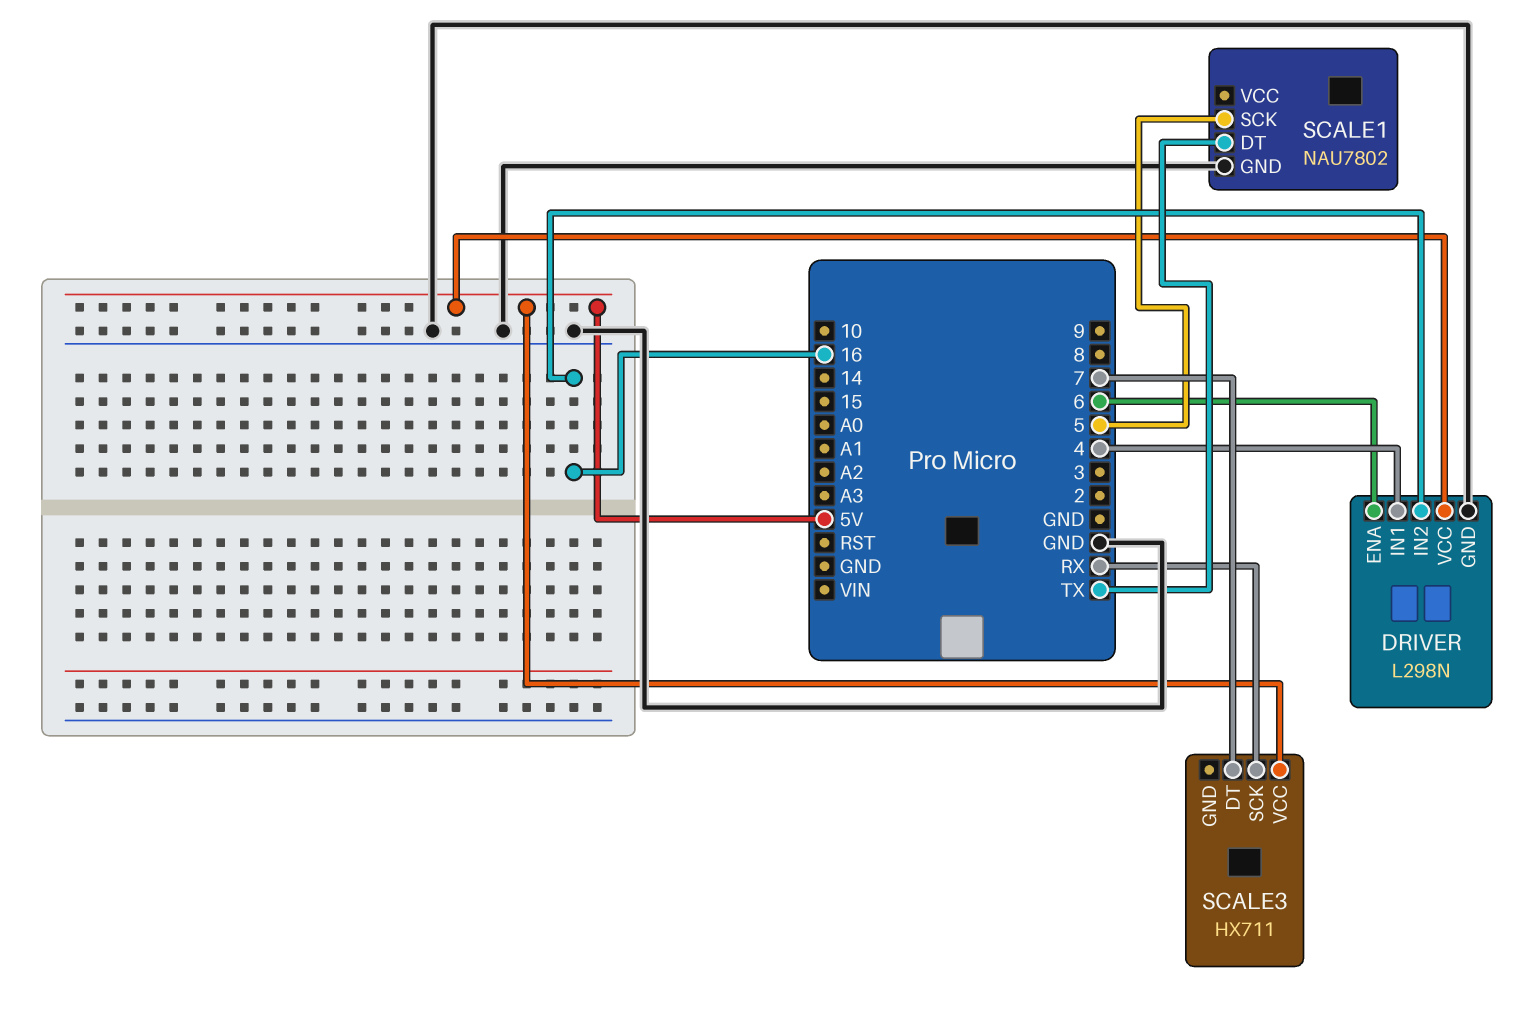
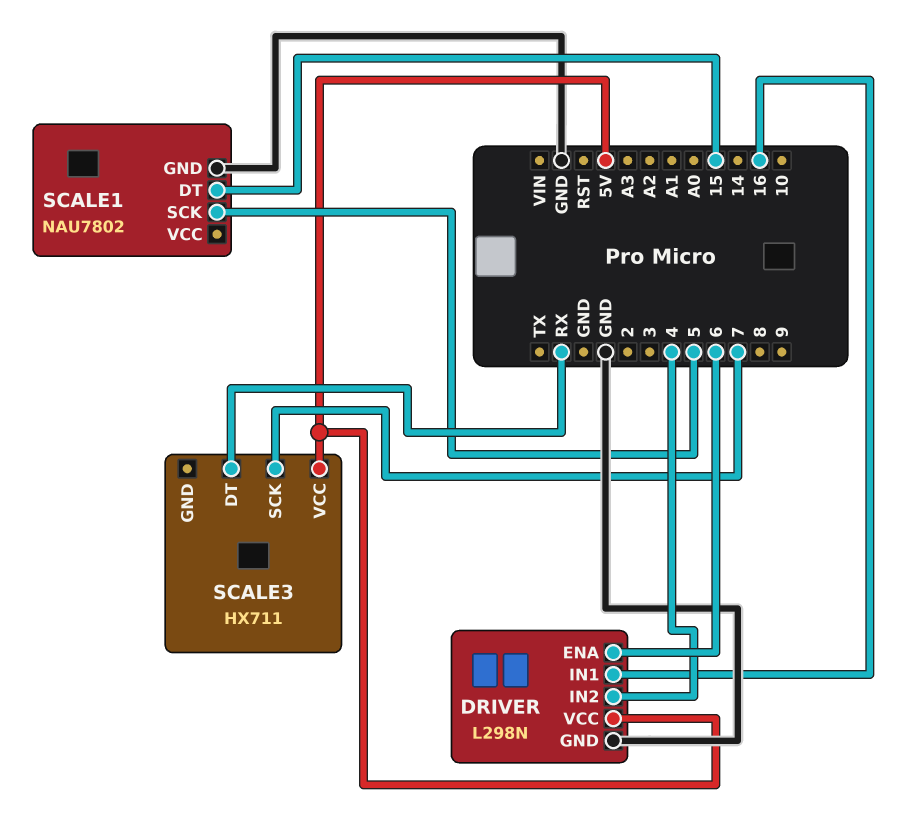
DRIVER pin IN1: 4 -> 16
DRIVER pin IN2: 16 -> 4
SCALE1 pin DT: TX -> 15
SCALE3 pin DT: 7 -> RX
SCALE3 pin SCK: RX -> 7

